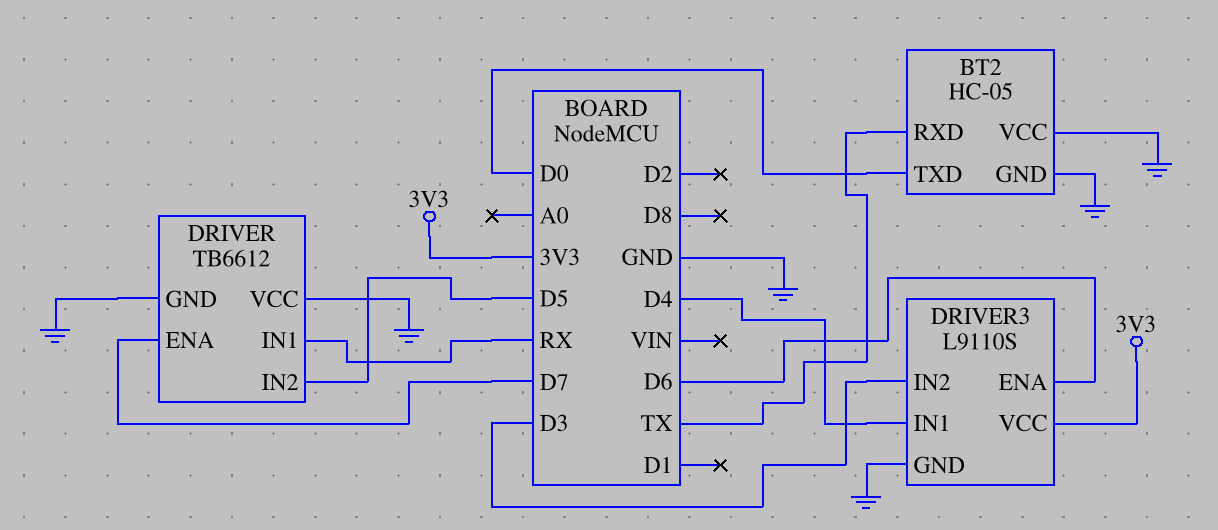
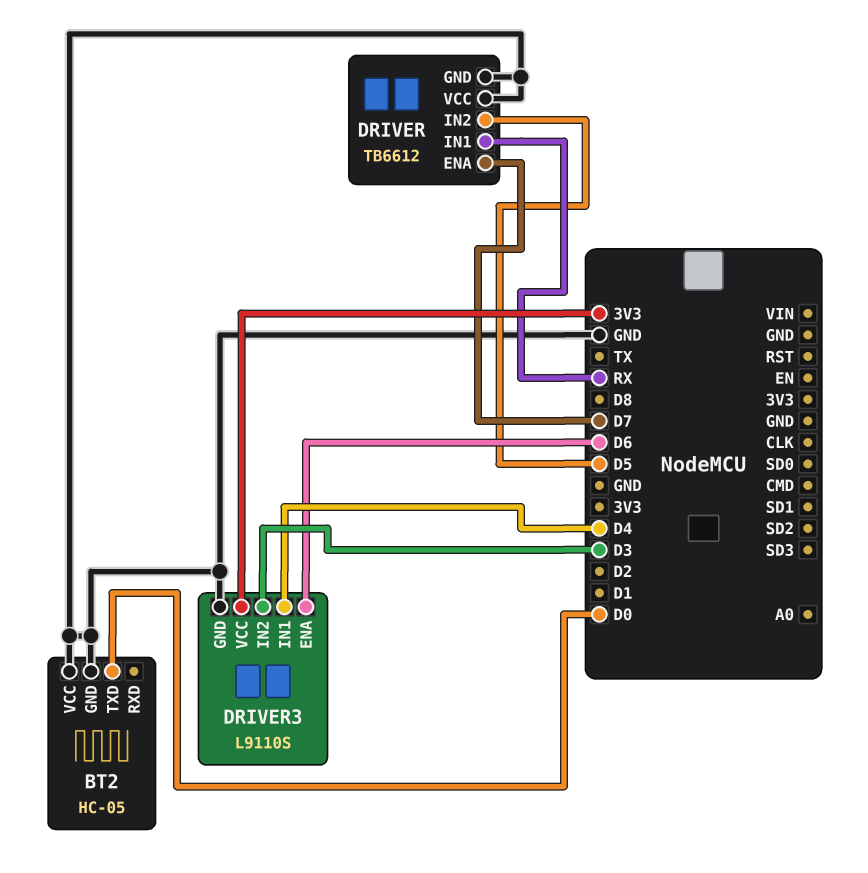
BT2 pin RXD: TX -> none

